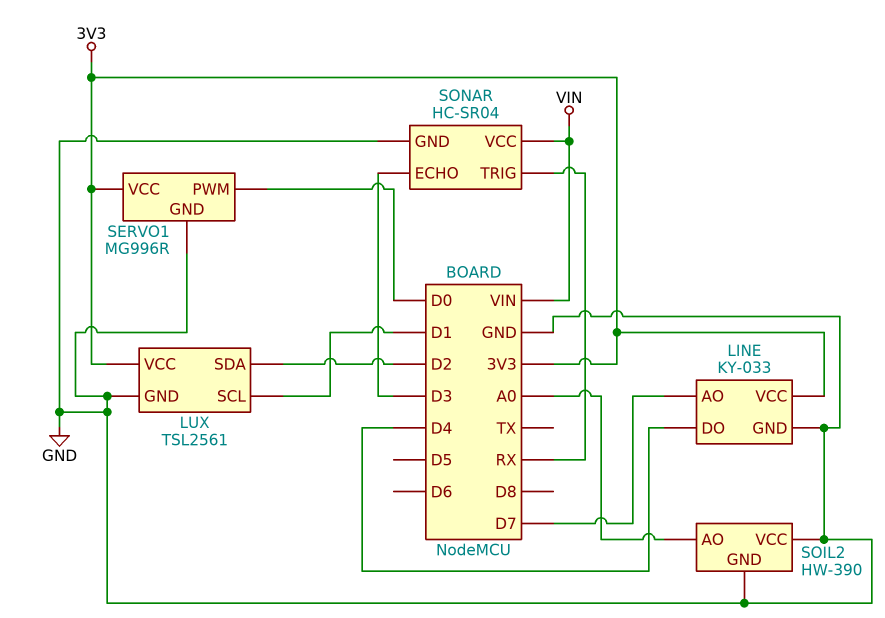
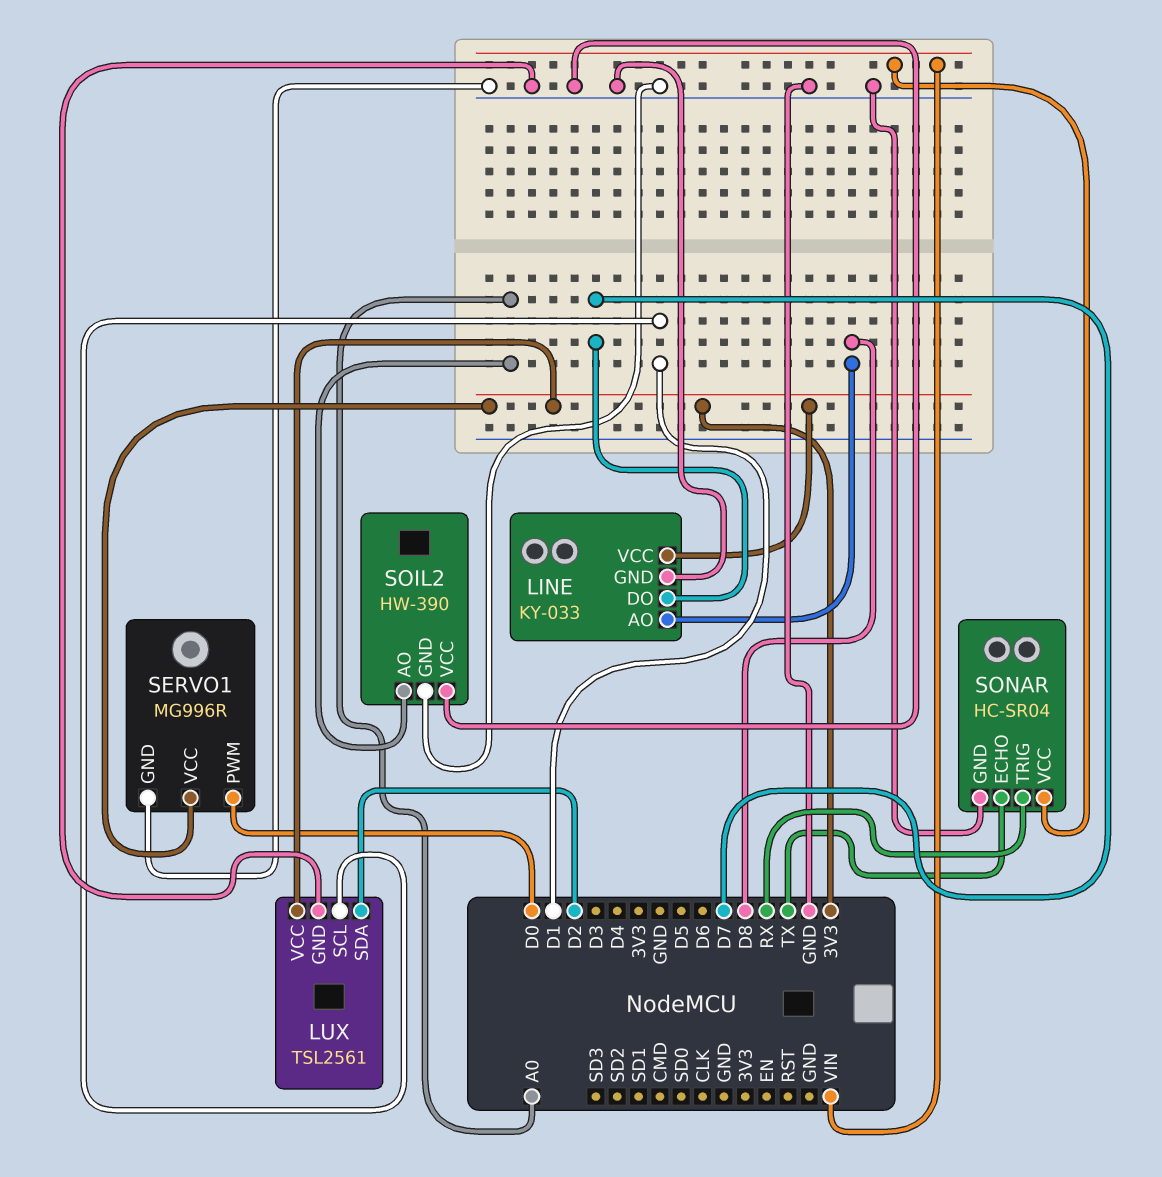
LINE pin AO: D7 -> D8
LINE pin DO: D4 -> D7
SONAR pin ECHO: D3 -> TX

